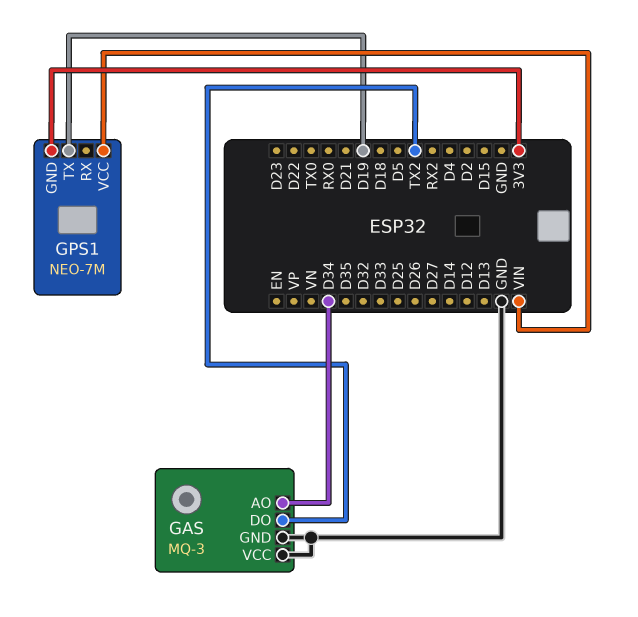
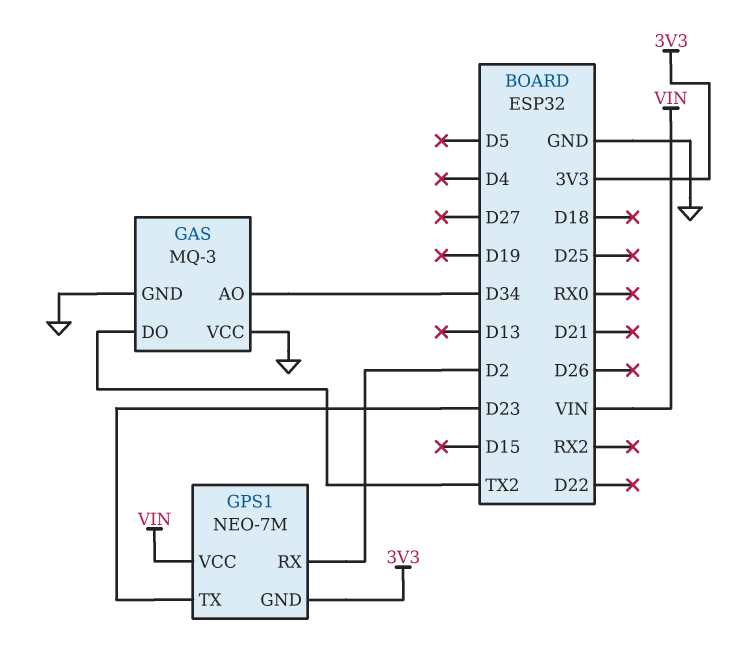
GPS1 pin RX: none -> D2
GPS1 pin TX: D19 -> D23

